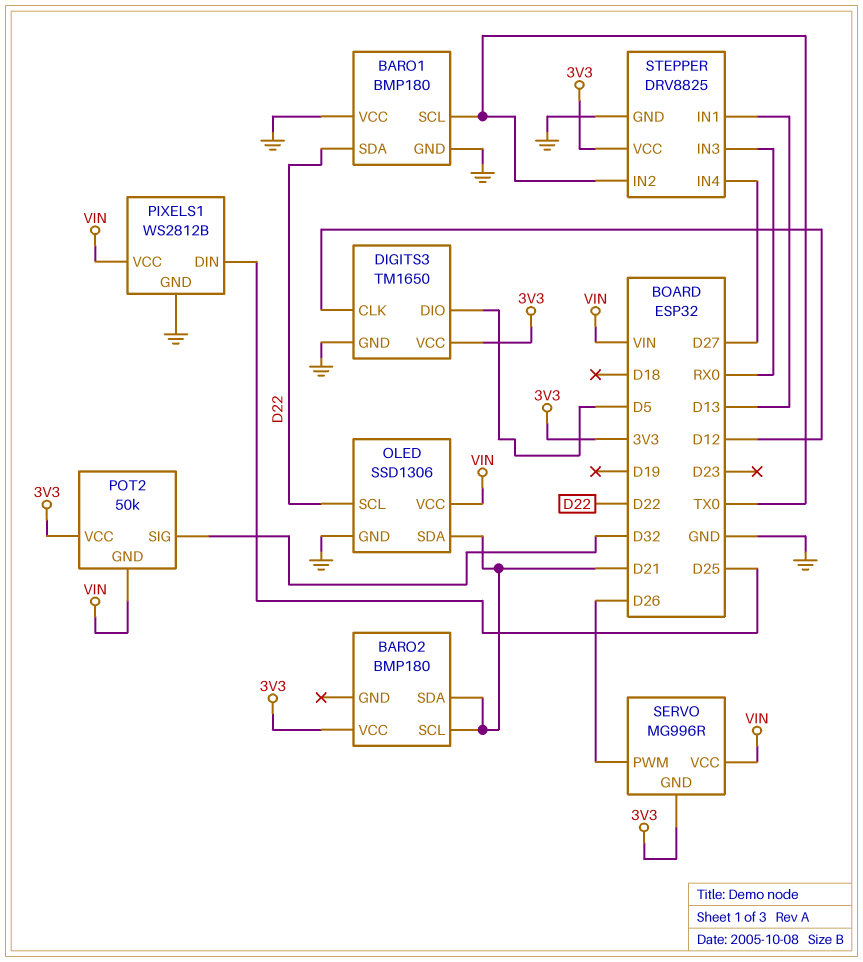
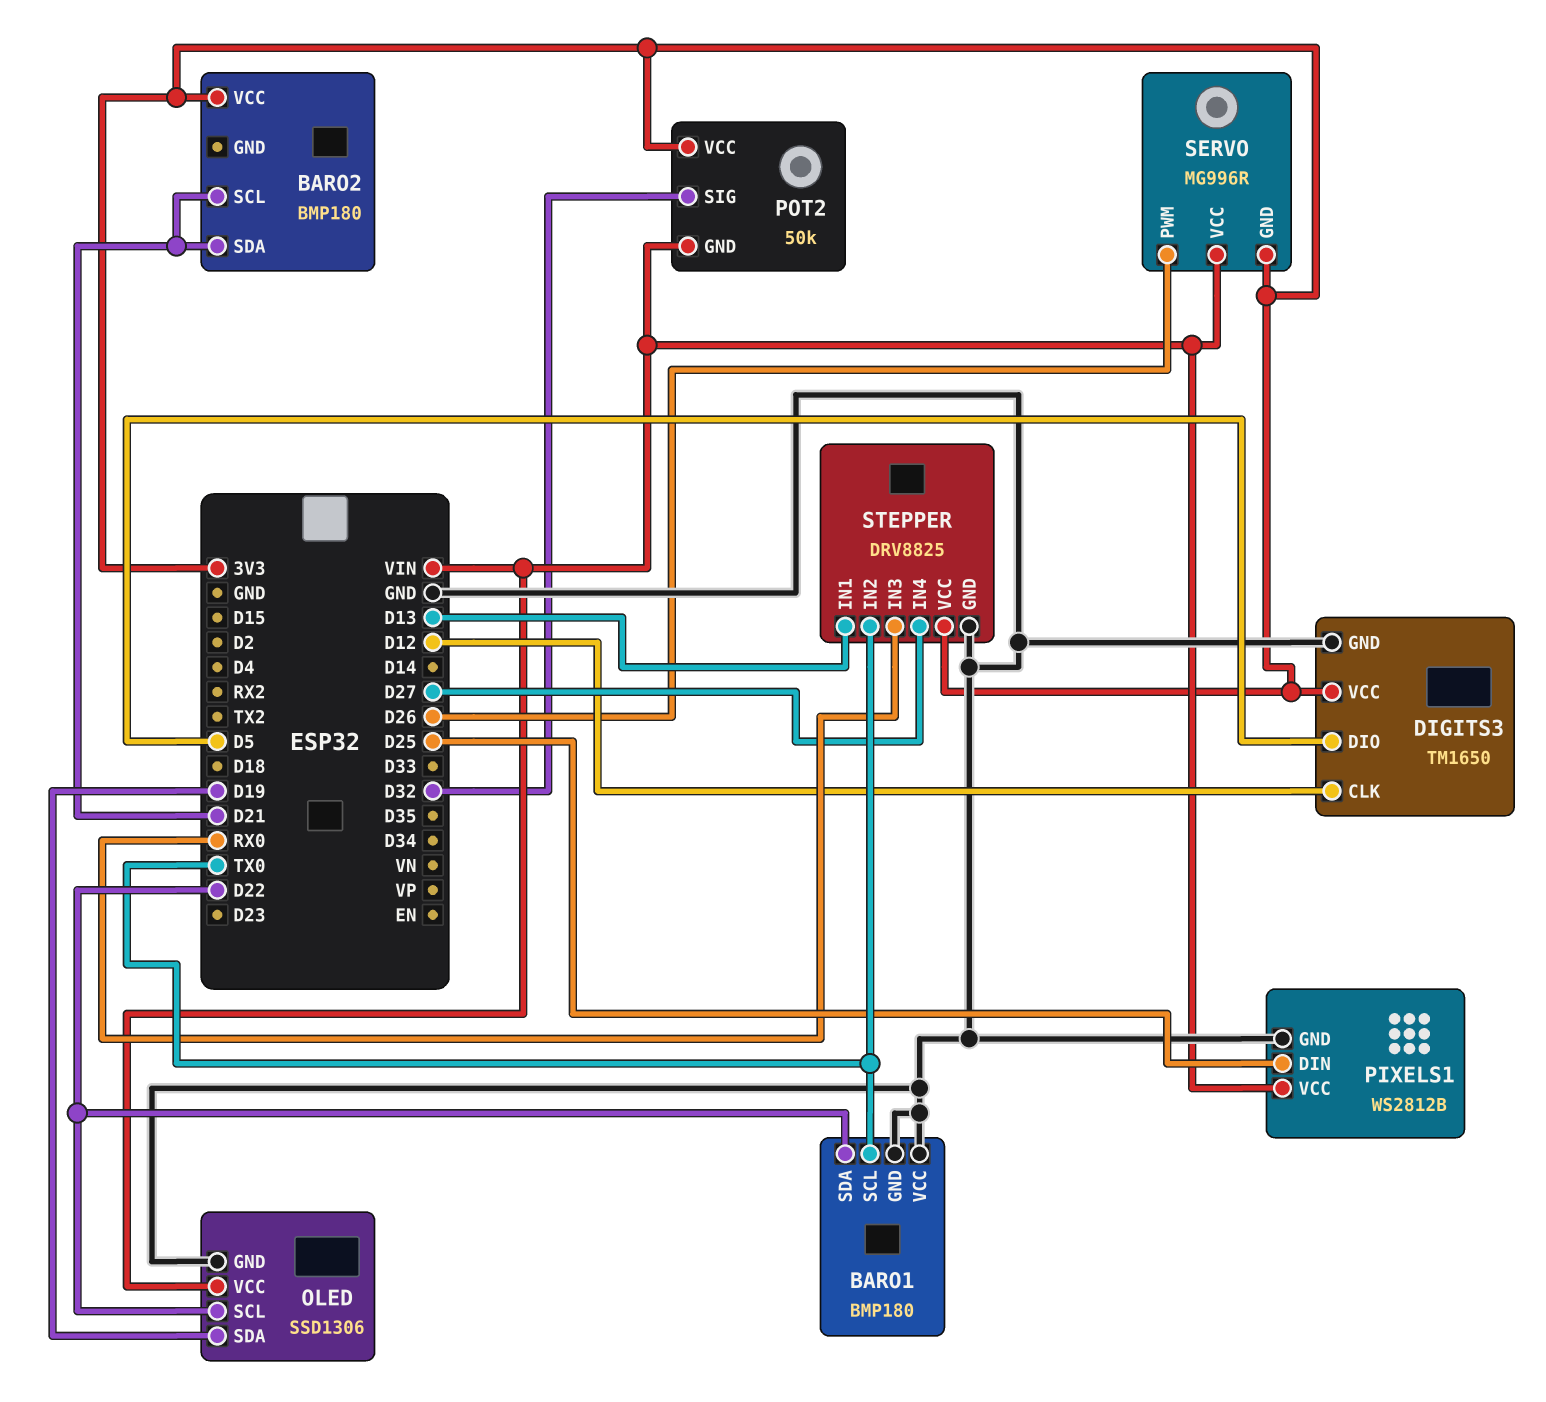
OLED pin SDA: D21 -> D19

